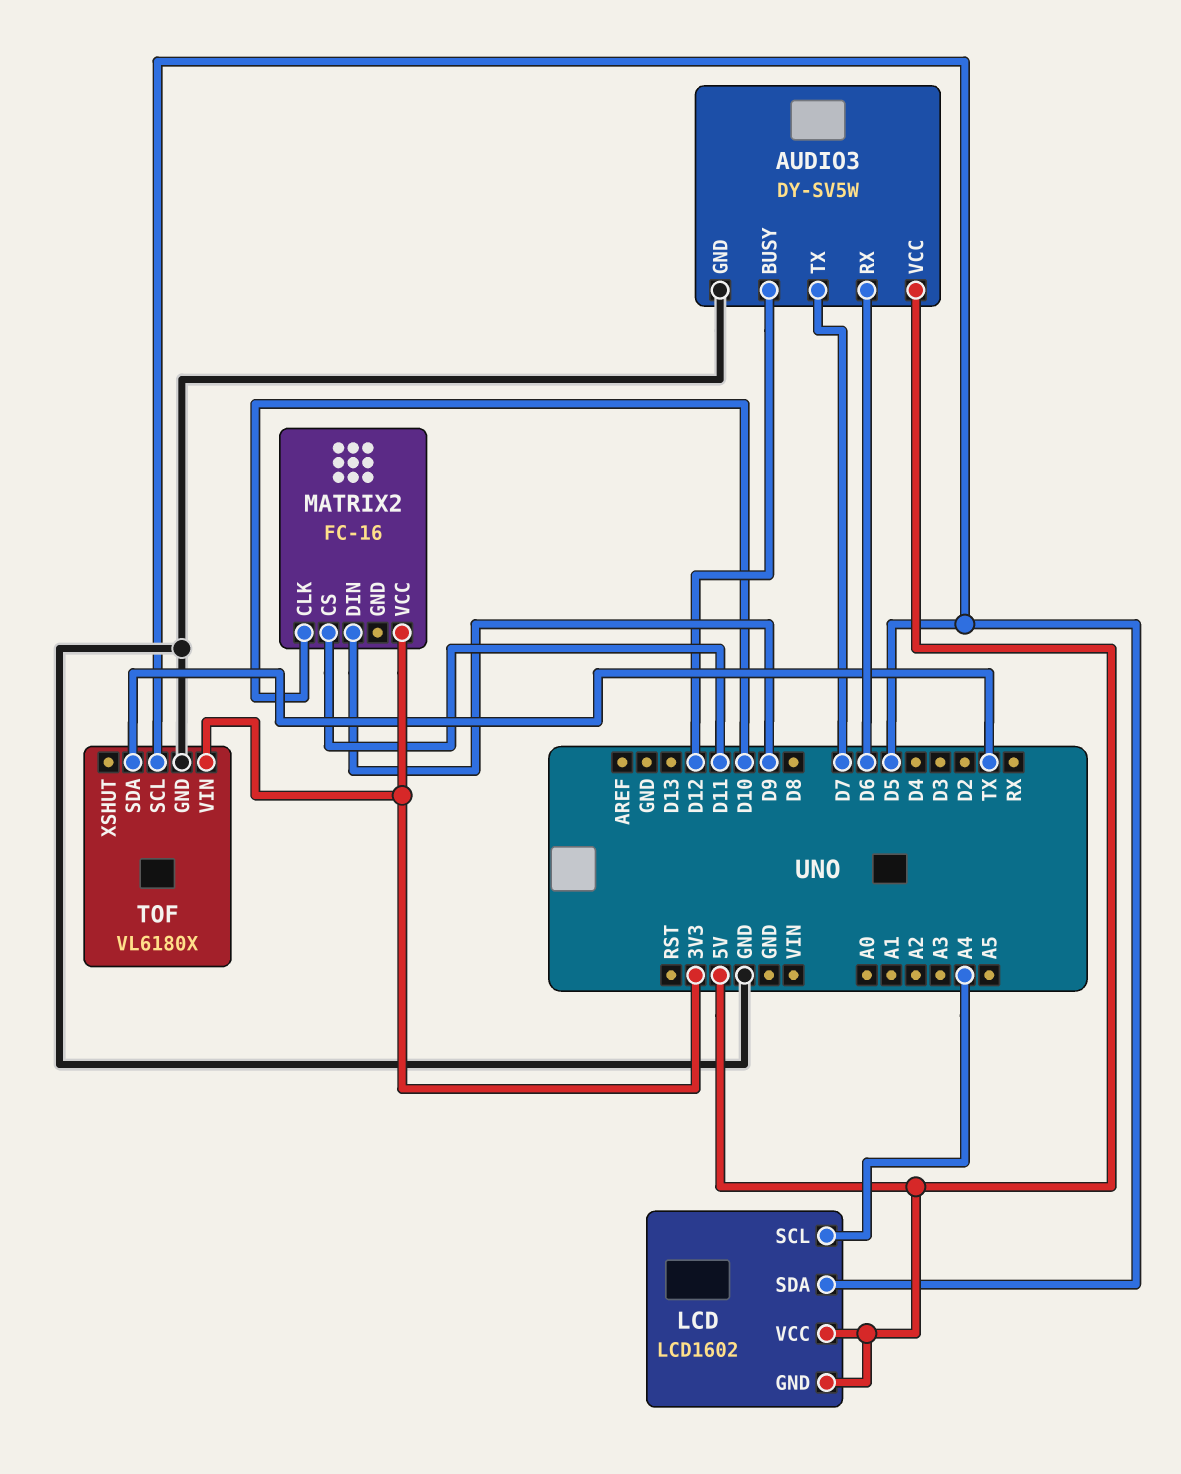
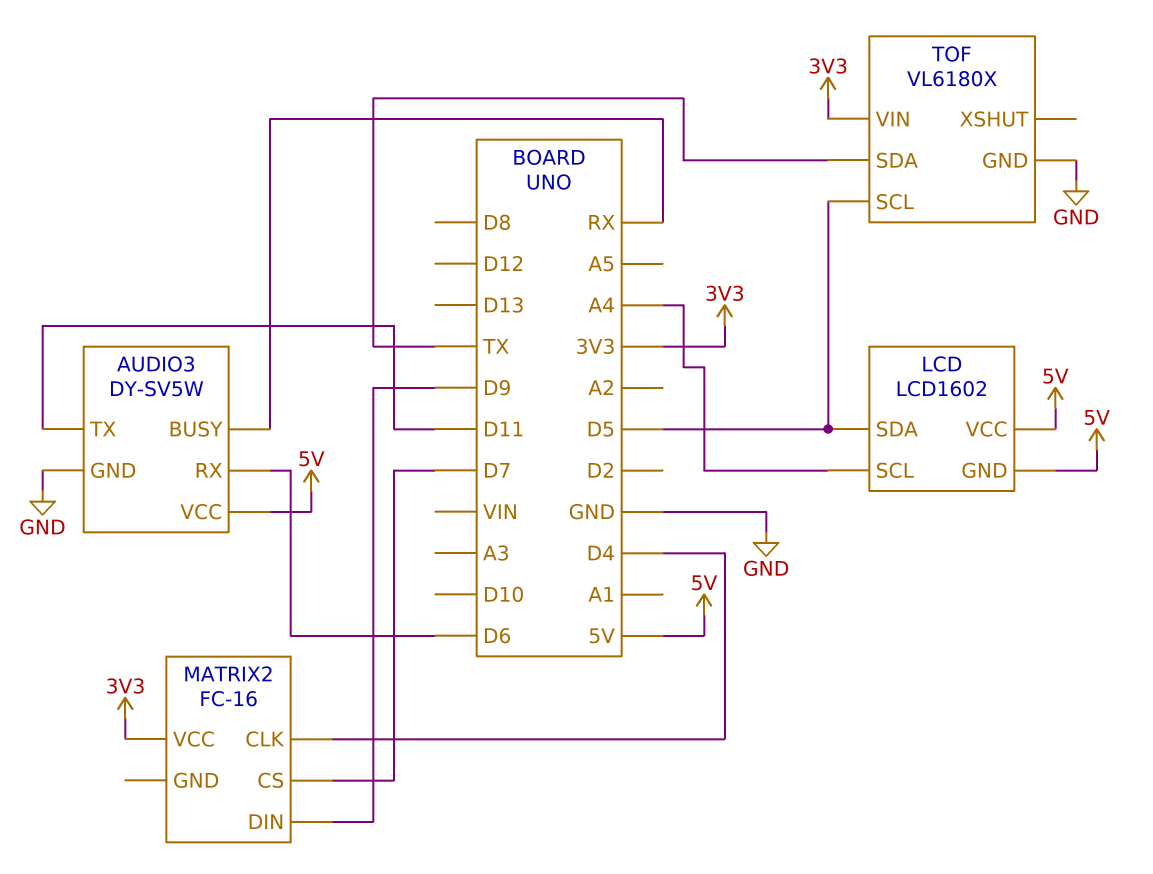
AUDIO3 pin BUSY: D12 -> RX
AUDIO3 pin TX: D7 -> D11
MATRIX2 pin CLK: D10 -> D4
MATRIX2 pin CS: D11 -> D7

